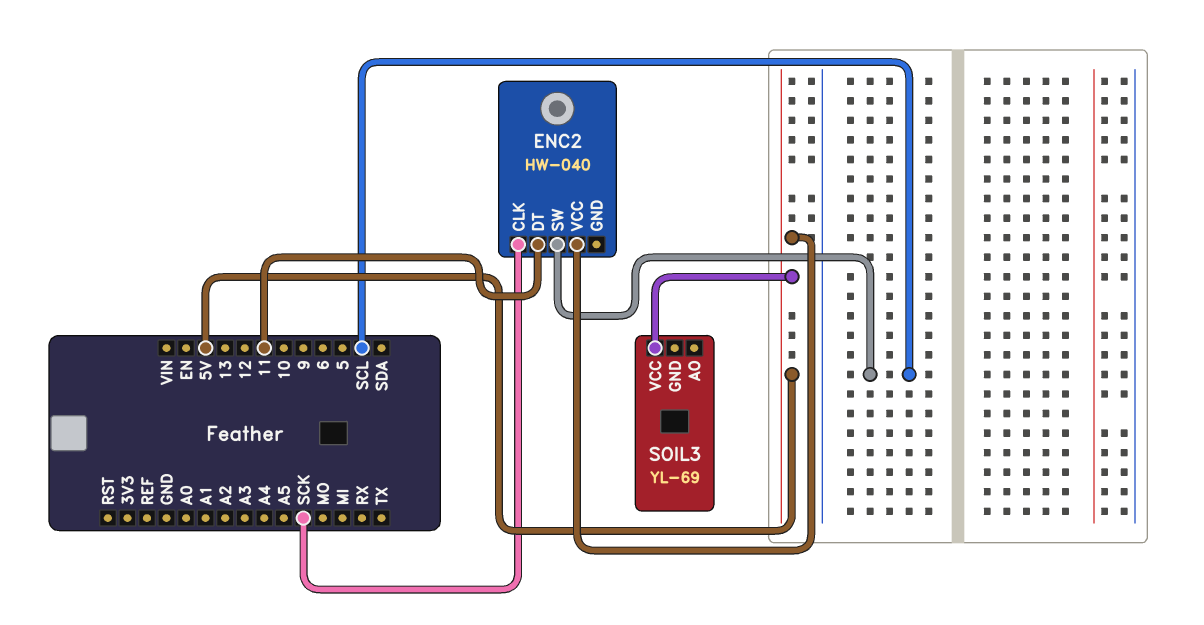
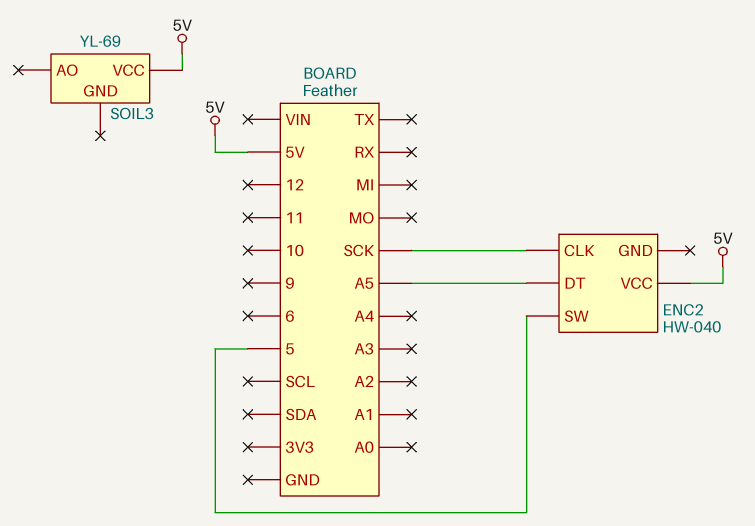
ENC2 pin DT: 11 -> A5
ENC2 pin SW: SCL -> 5

